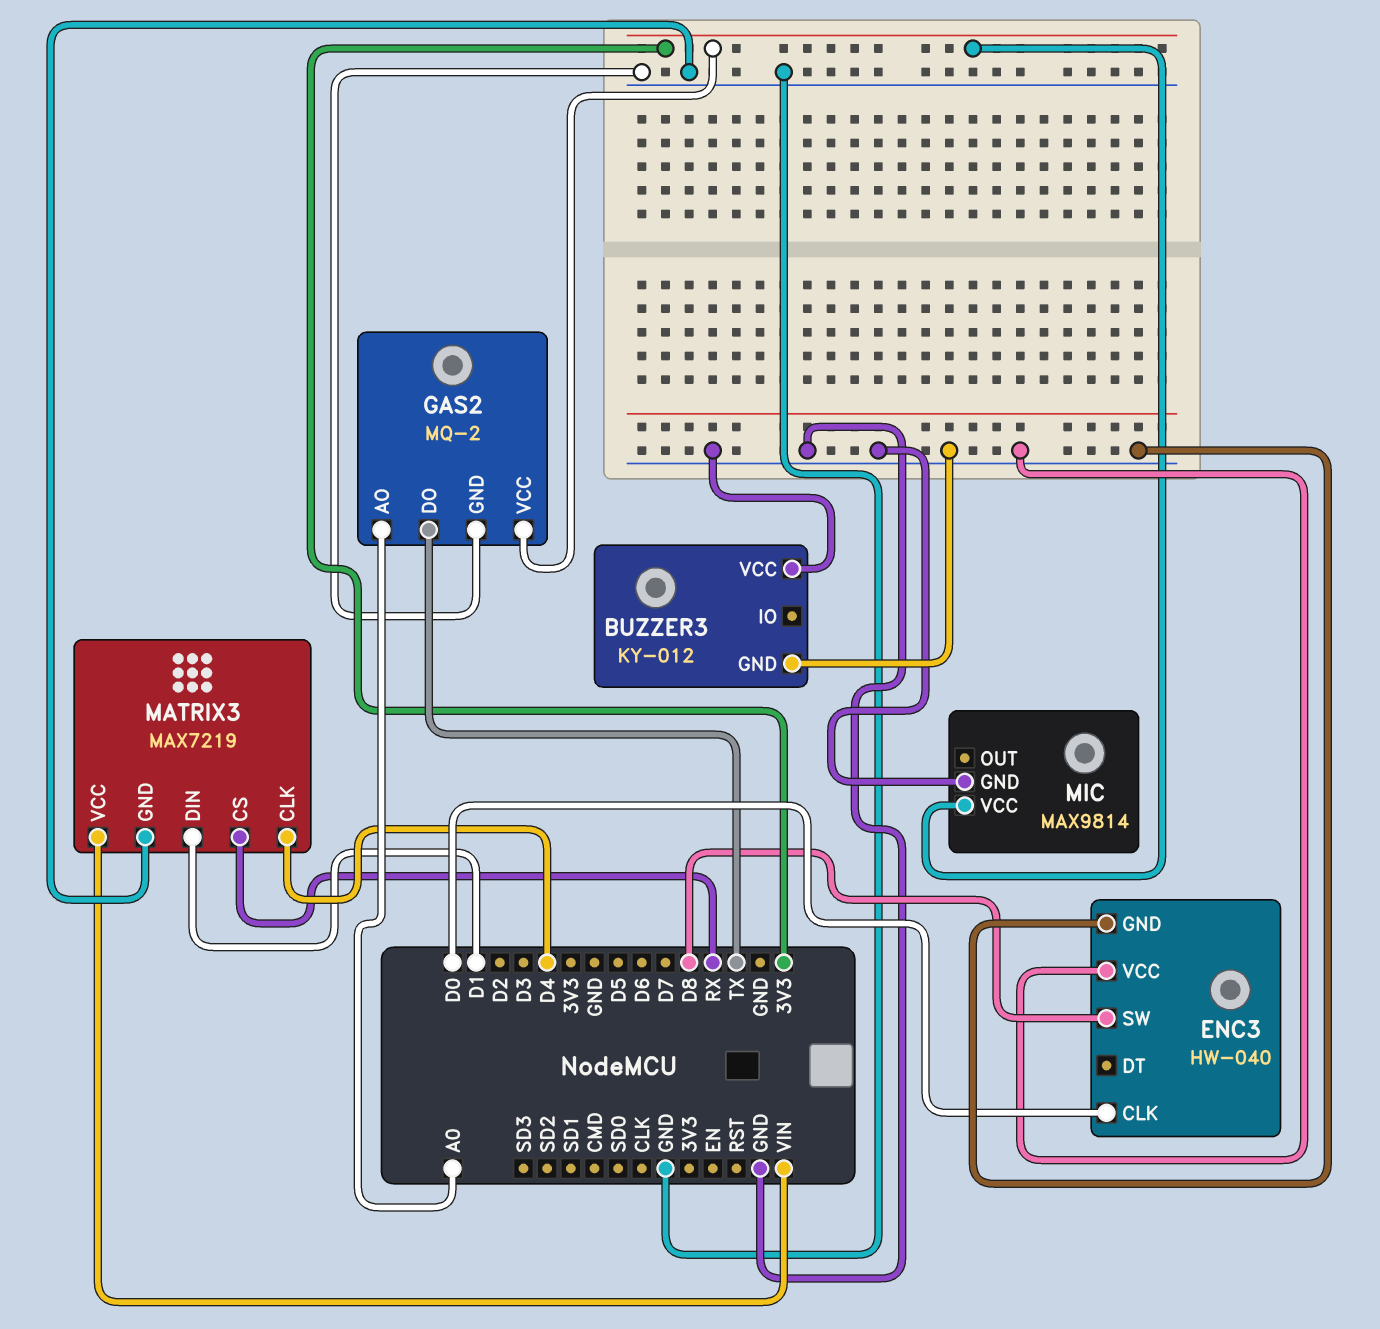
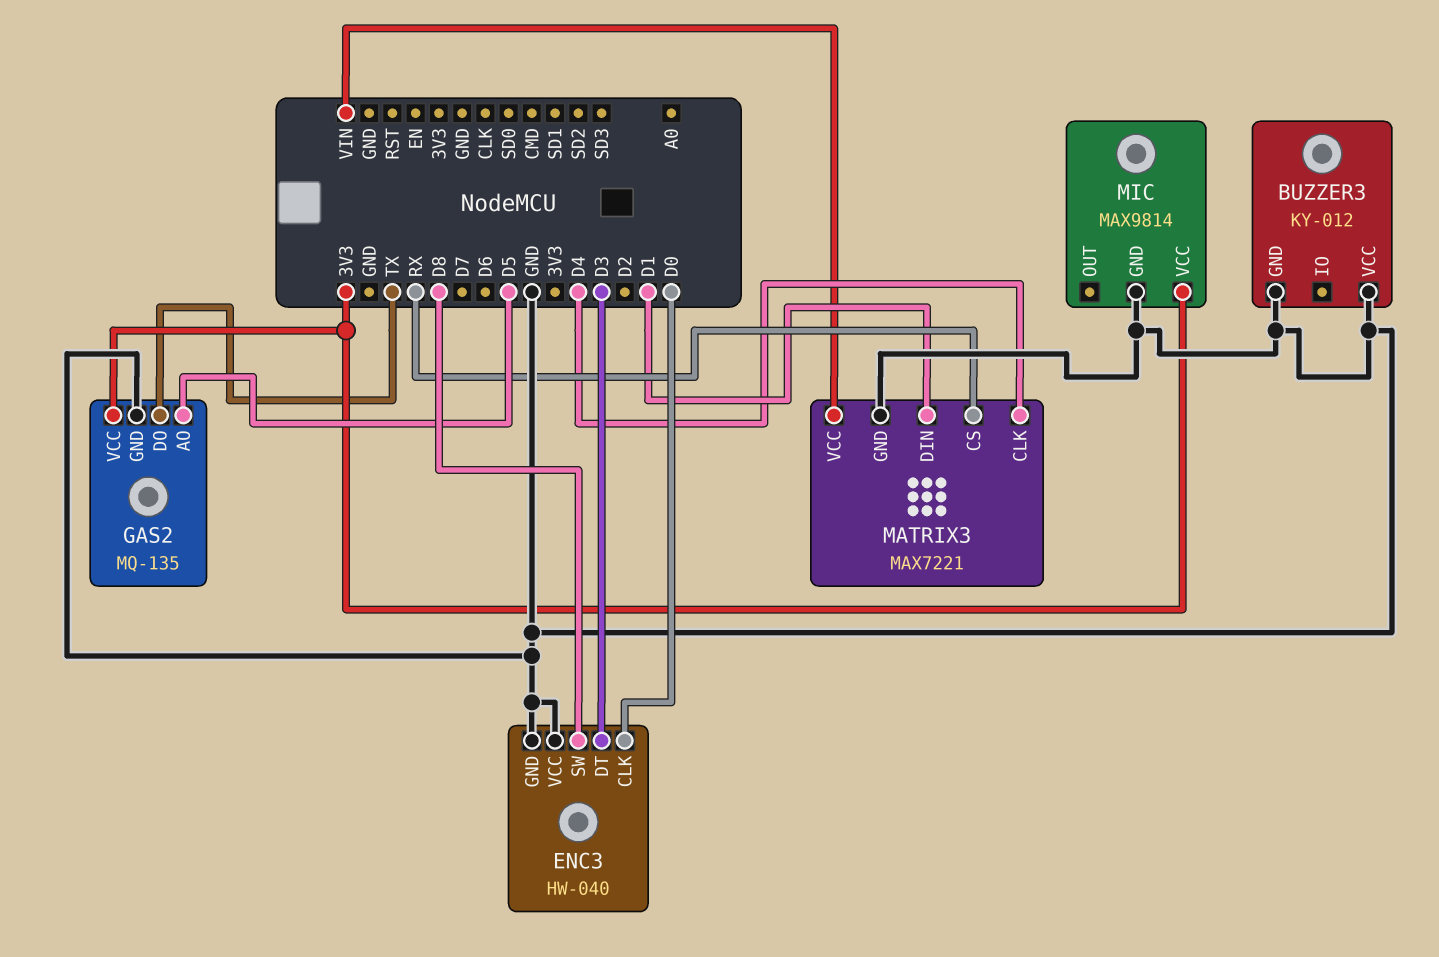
ENC3 pin DT: none -> D3
GAS2: MQ-2 -> MQ-135
GAS2 pin AO: A0 -> D5
MATRIX3: MAX7219 -> MAX7221

